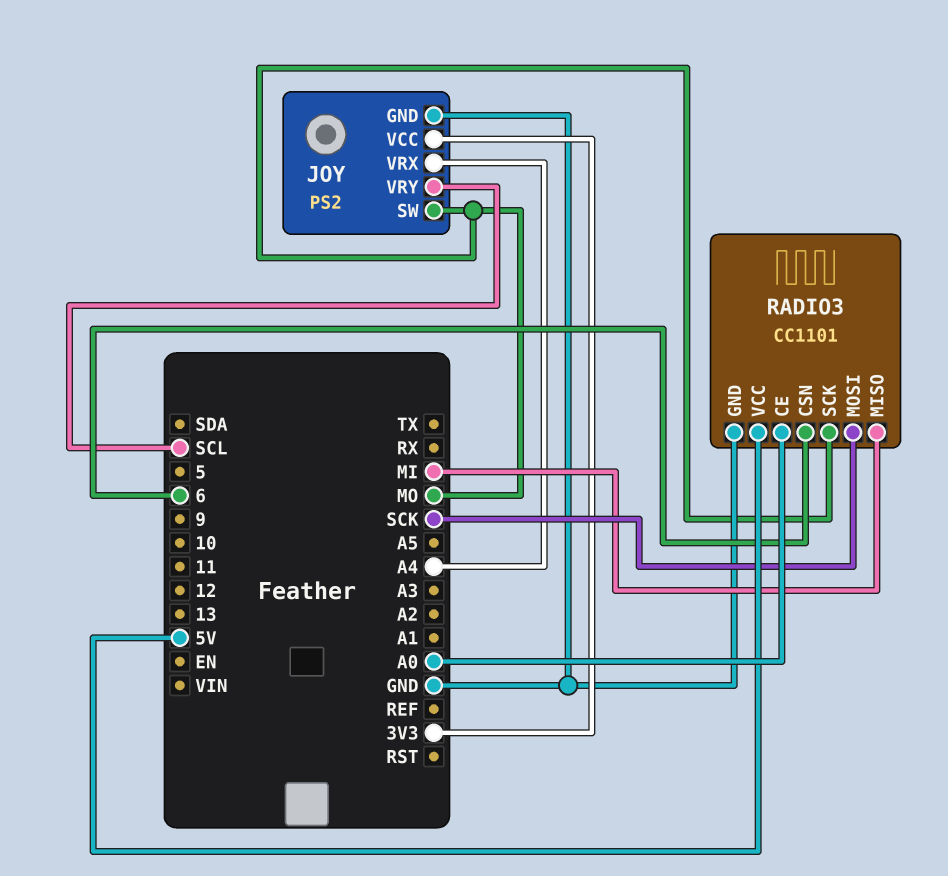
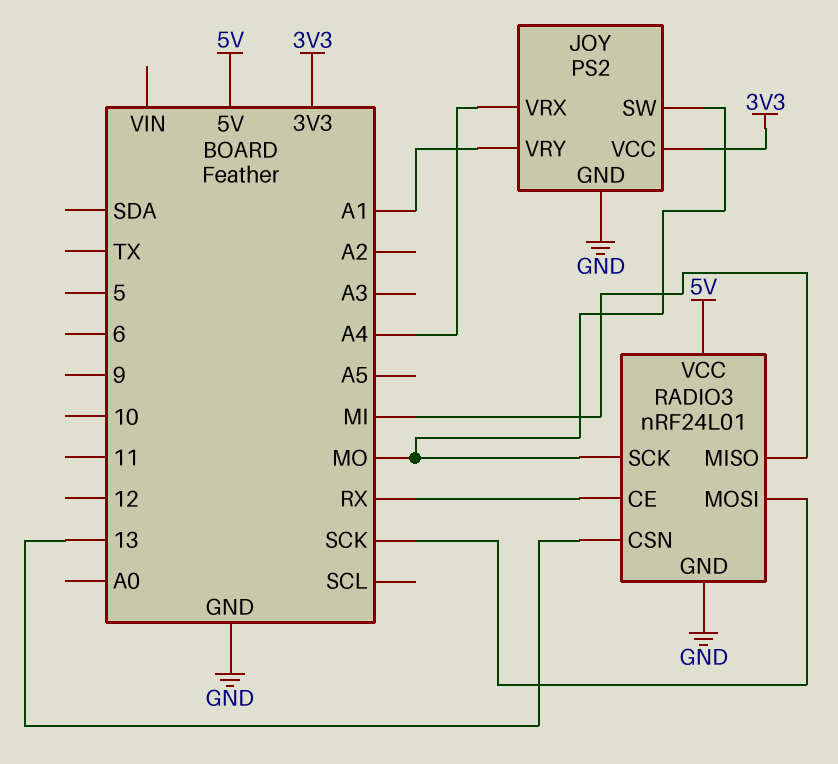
JOY pin VRY: SCL -> A1
RADIO3: CC1101 -> nRF24L01
RADIO3 pin CE: A0 -> RX
RADIO3 pin CSN: 6 -> 13

